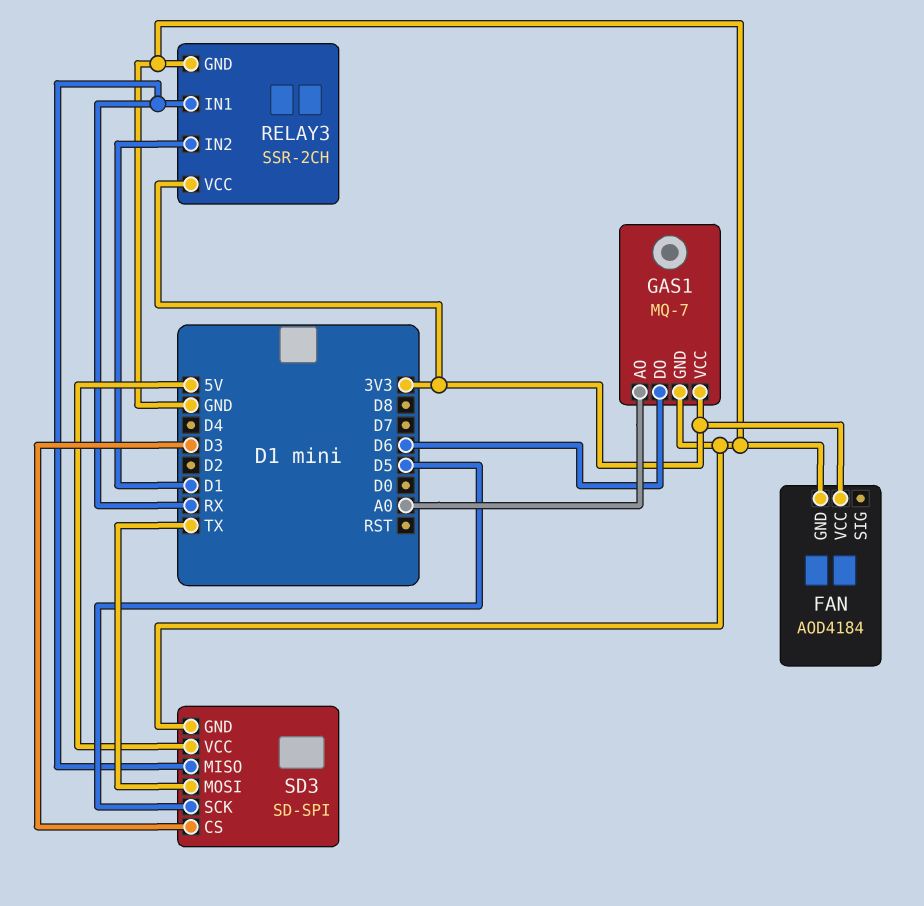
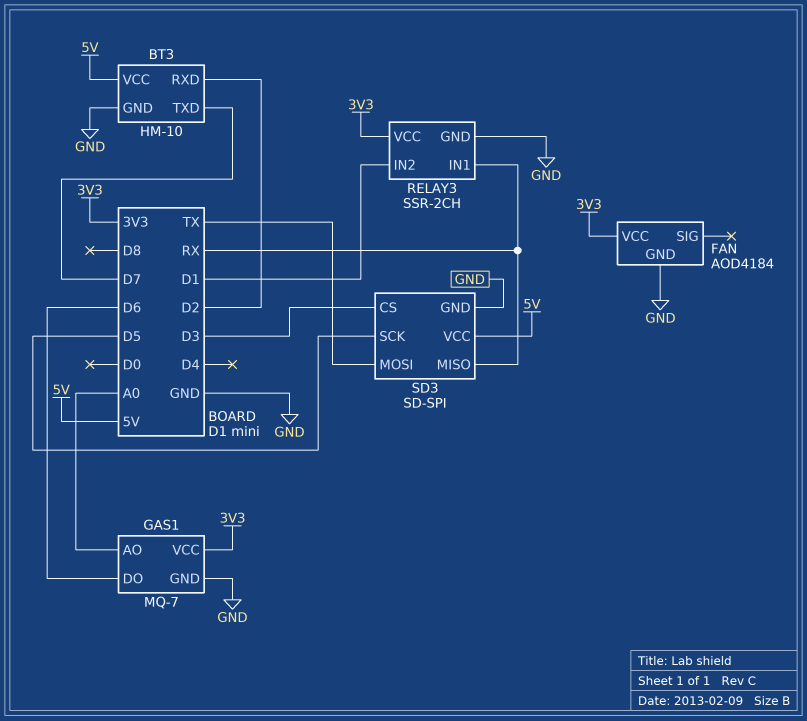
BT3: none -> HM-10
BT3 pin GND: none -> GND
BT3 pin RXD: none -> D2
BT3 pin TXD: none -> D7
BT3 pin VCC: none -> 5V

